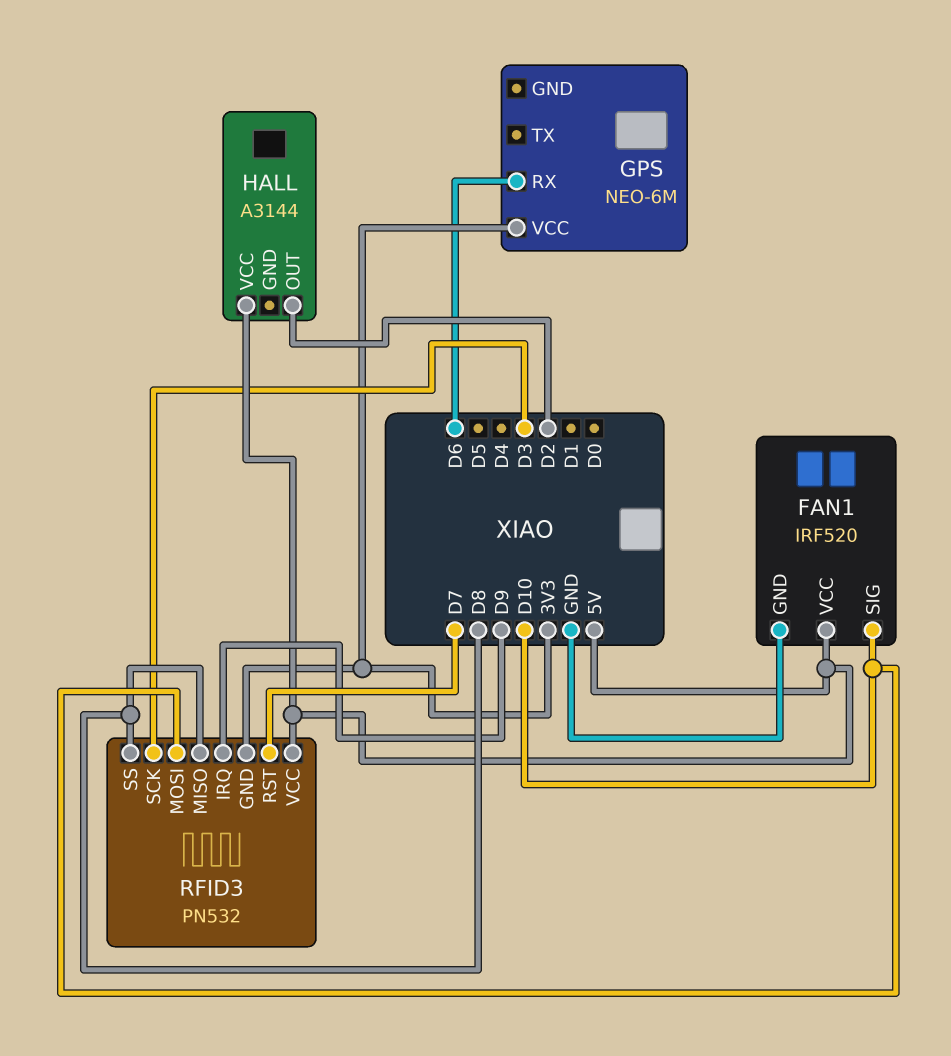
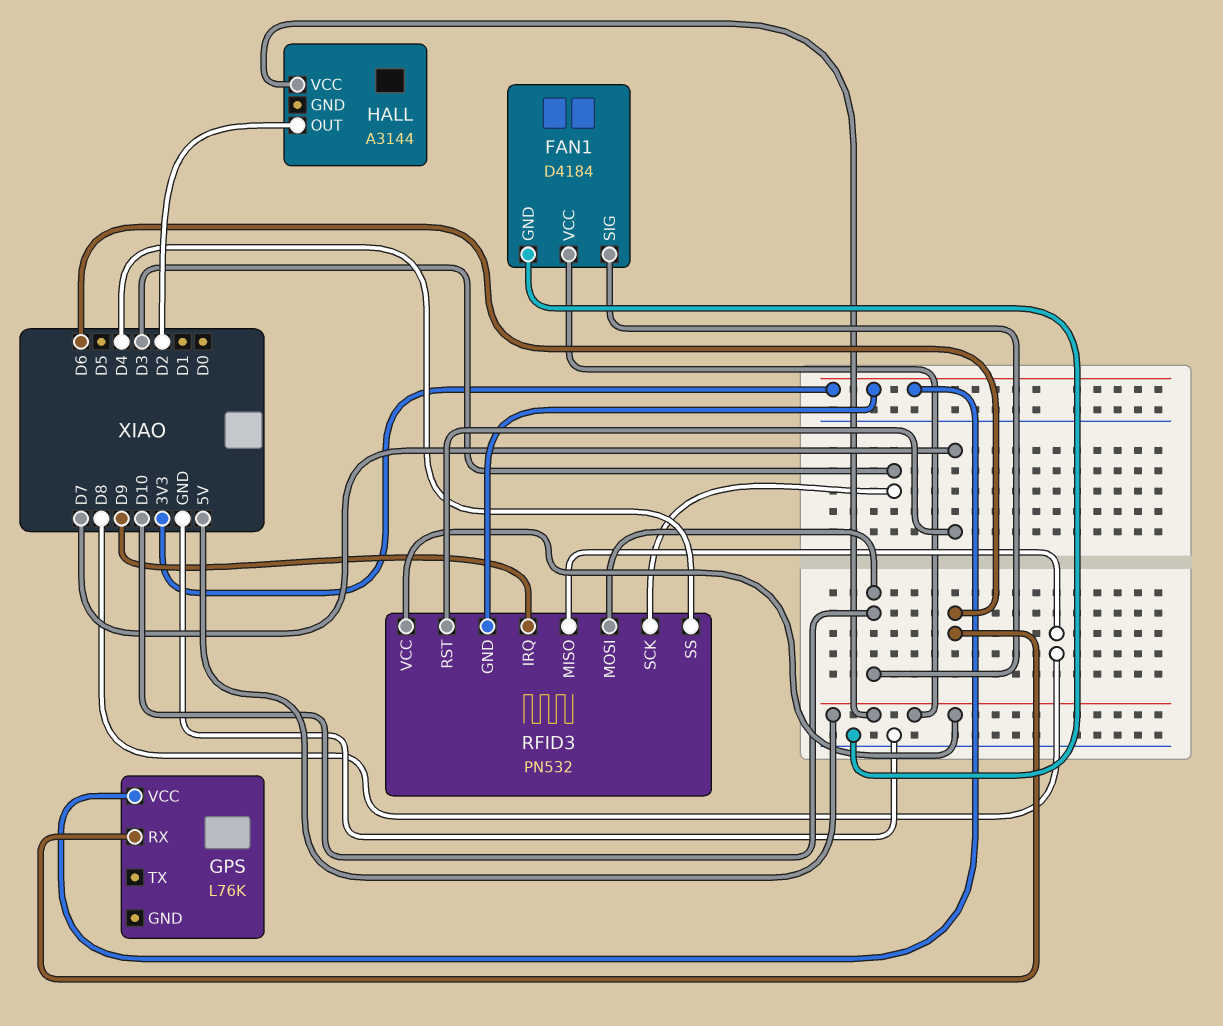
FAN1: IRF520 -> D4184
GPS: NEO-6M -> L76K
RFID3 pin SS: D8 -> D4

